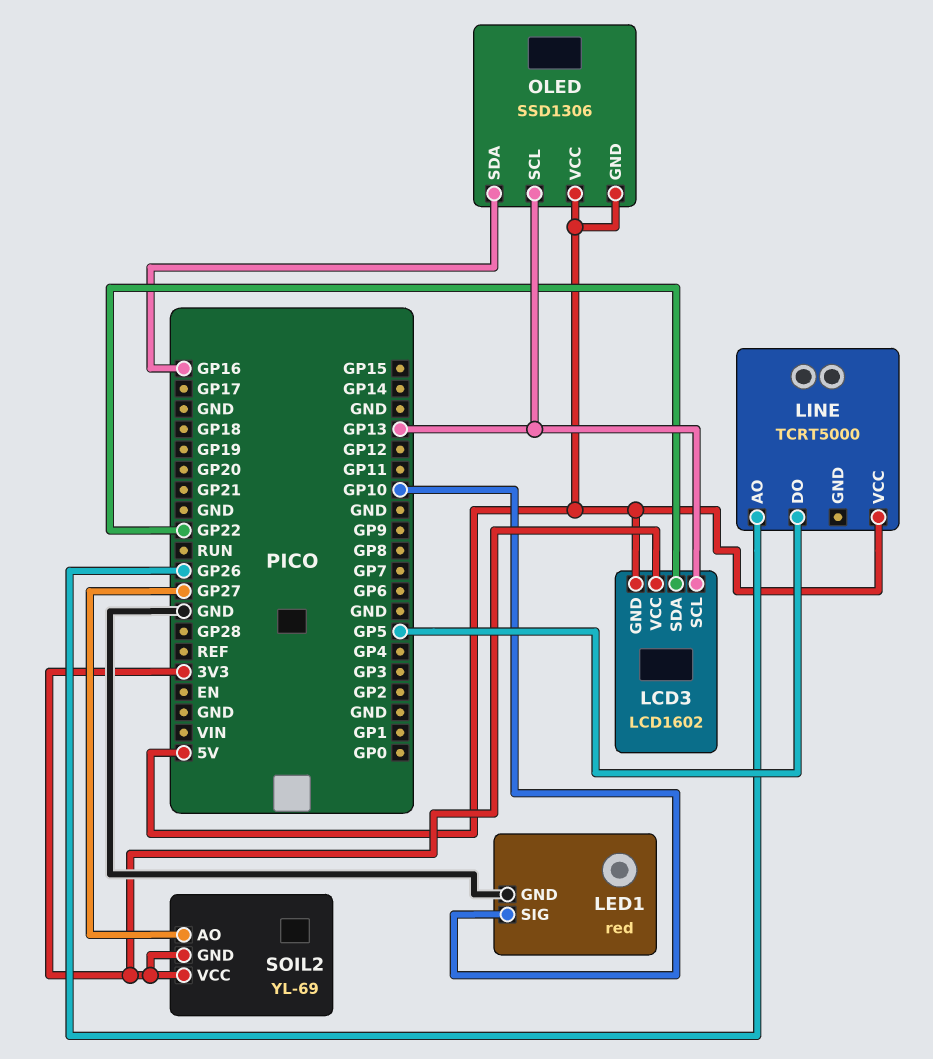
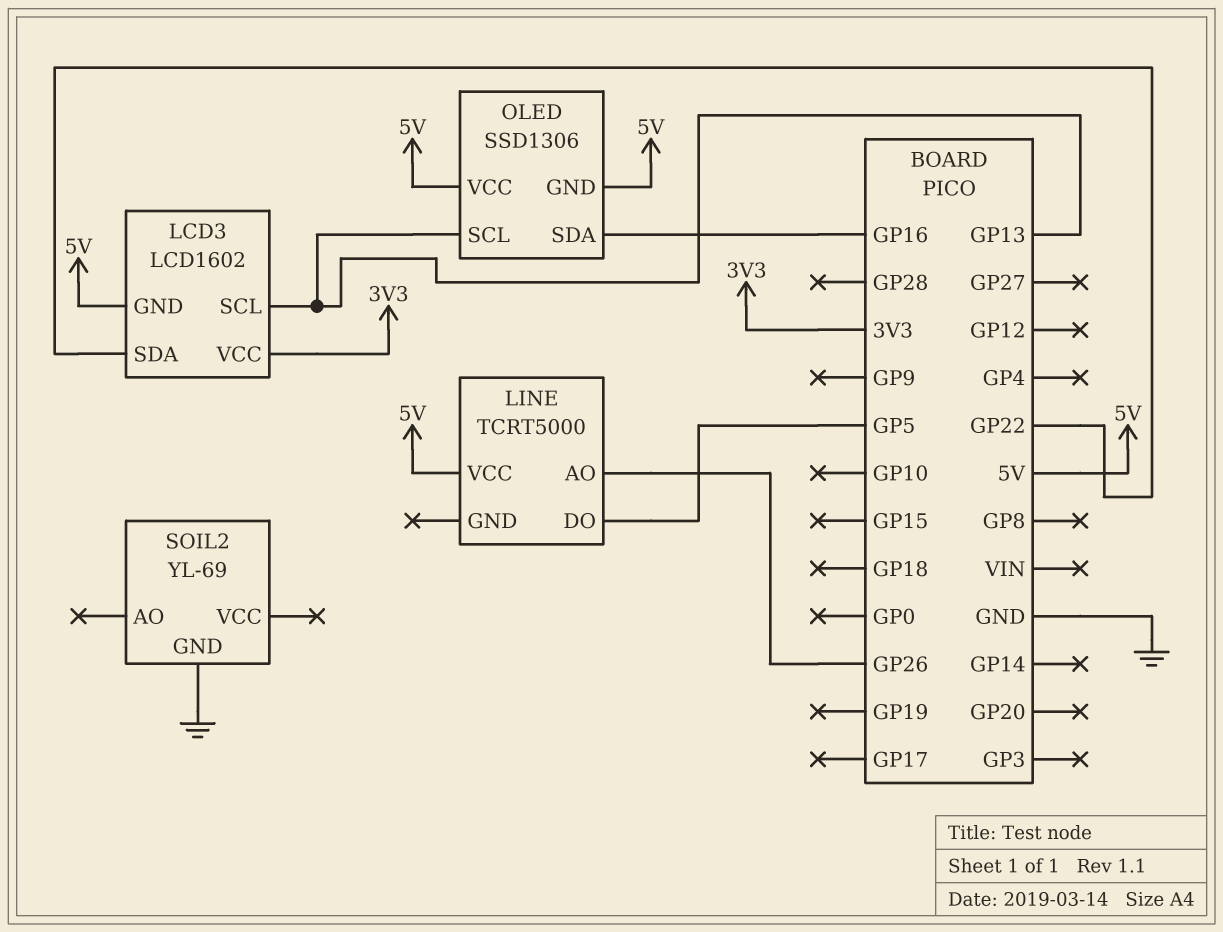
LED1: red -> none
LED1 pin GND: GND -> none
LED1 pin SIG: GP10 -> none
SOIL2 pin AO: GP27 -> none
SOIL2 pin GND: 3V3 -> GND
SOIL2 pin VCC: 3V3 -> none

